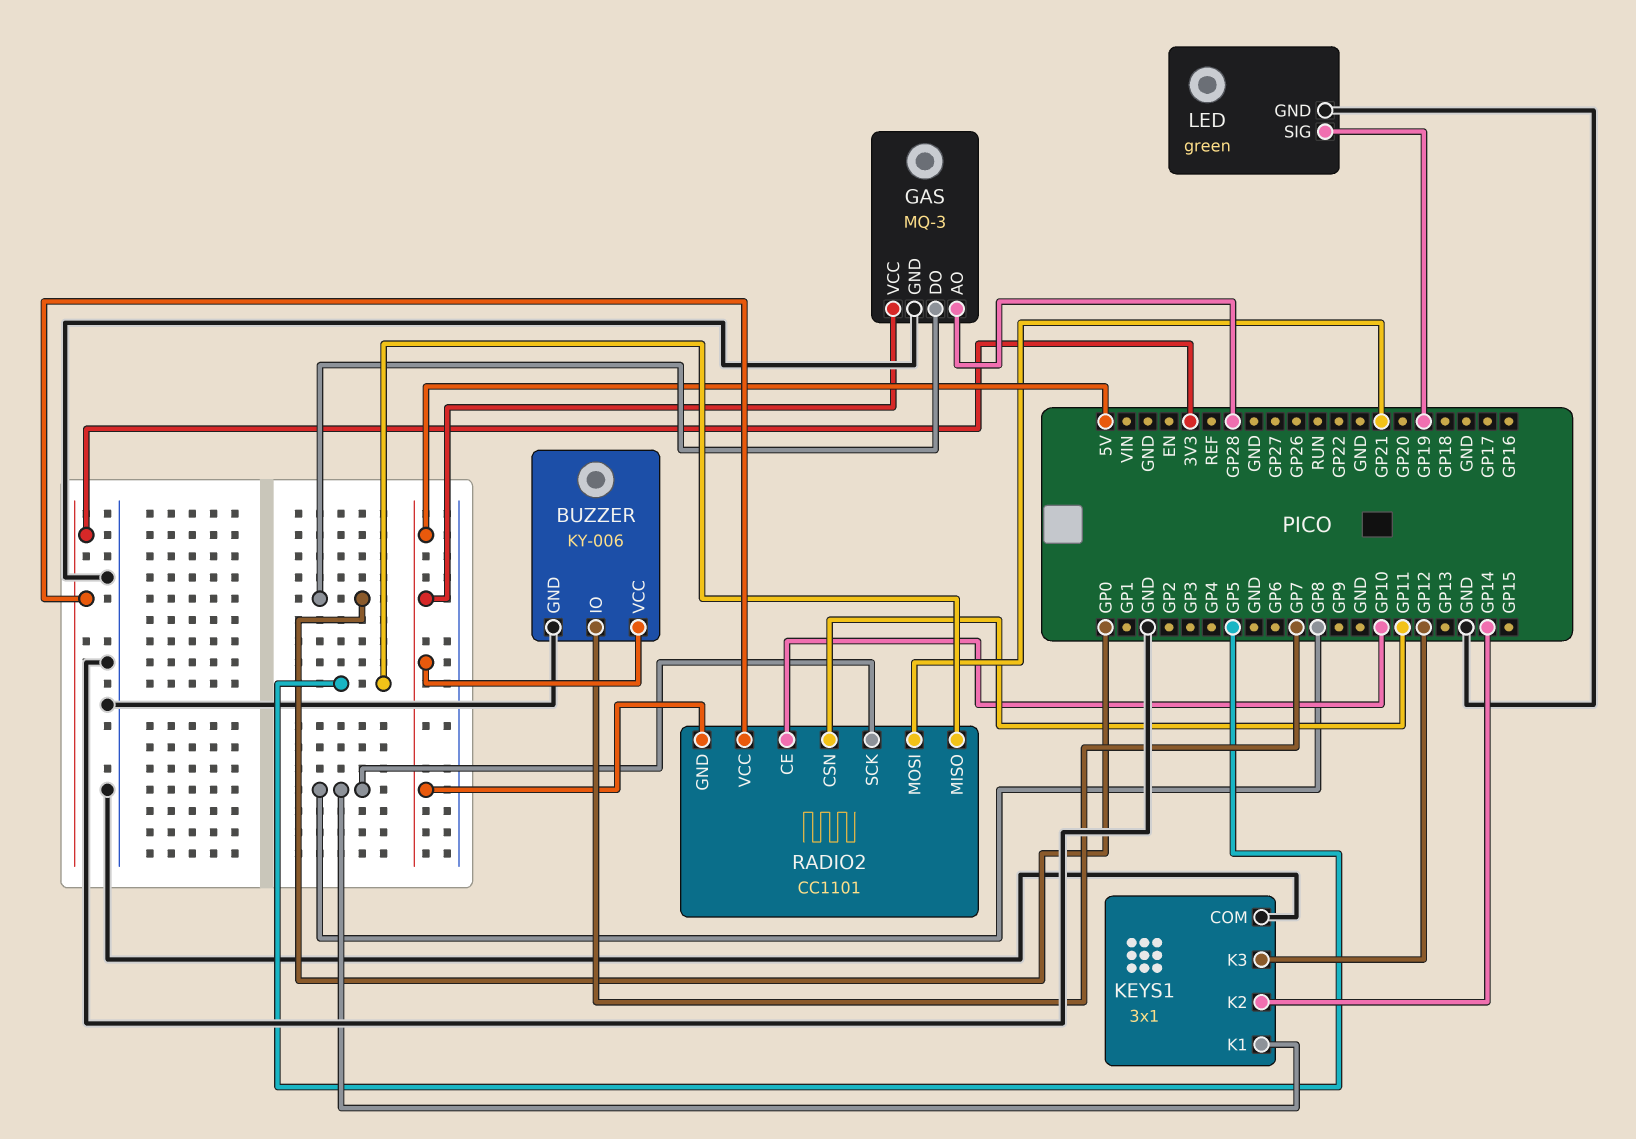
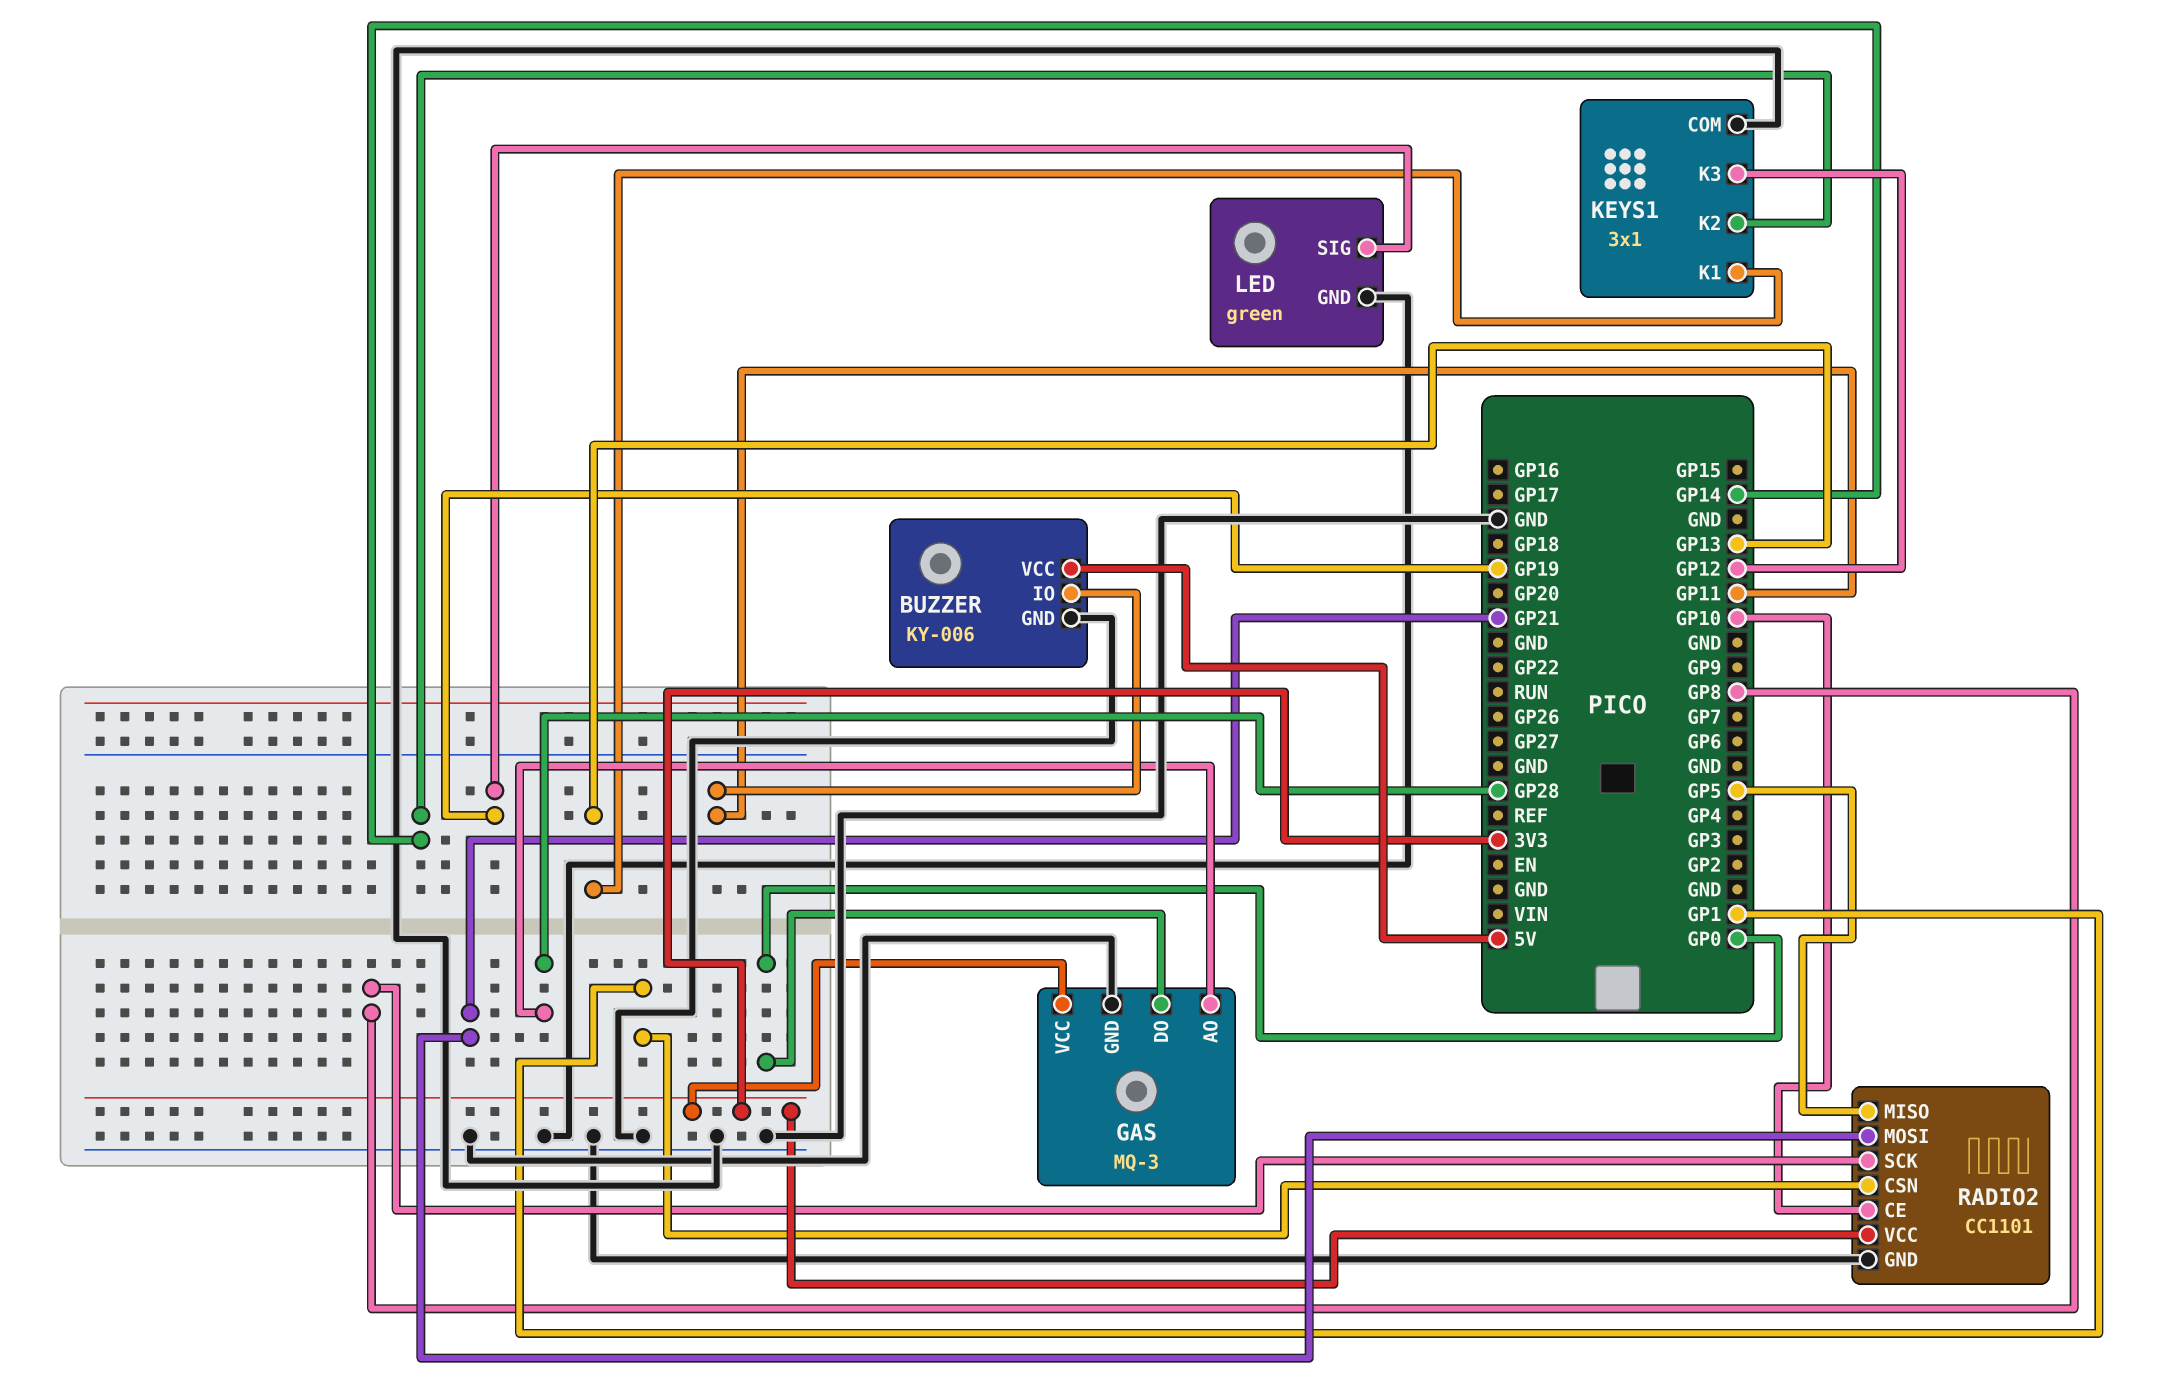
BUZZER pin IO: GP7 -> GP11
GAS pin VCC: 5V -> 3V3
KEYS1 pin K1: GP8 -> GP13
RADIO2 pin CSN: GP11 -> GP1
RADIO2 pin GND: 5V -> GND

